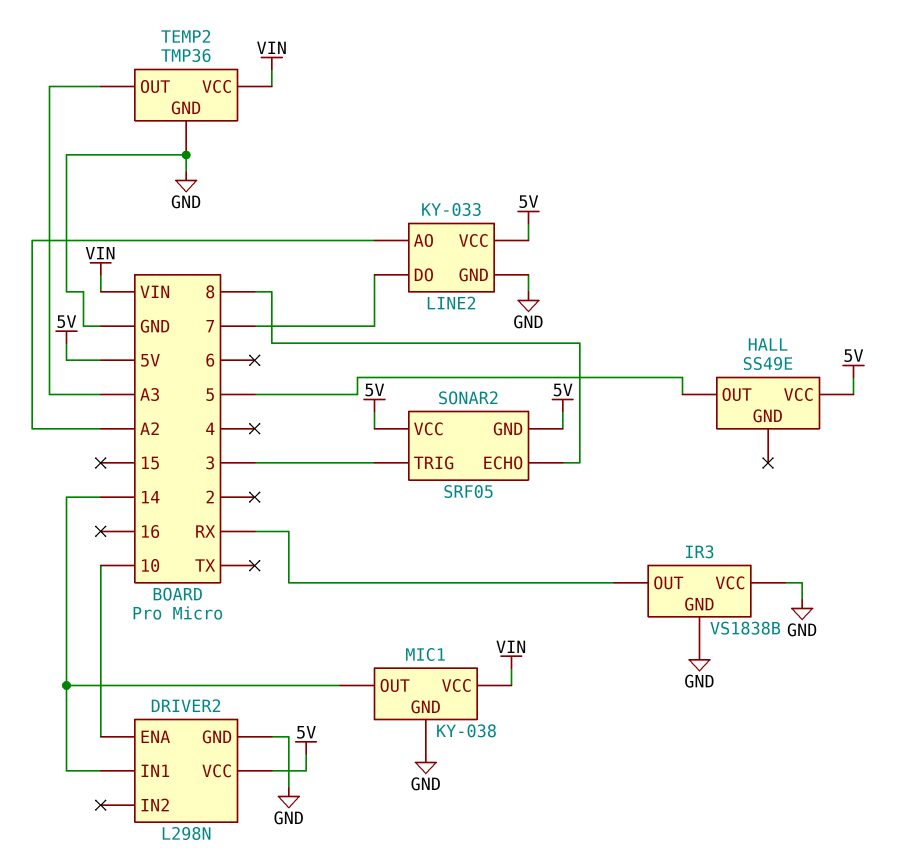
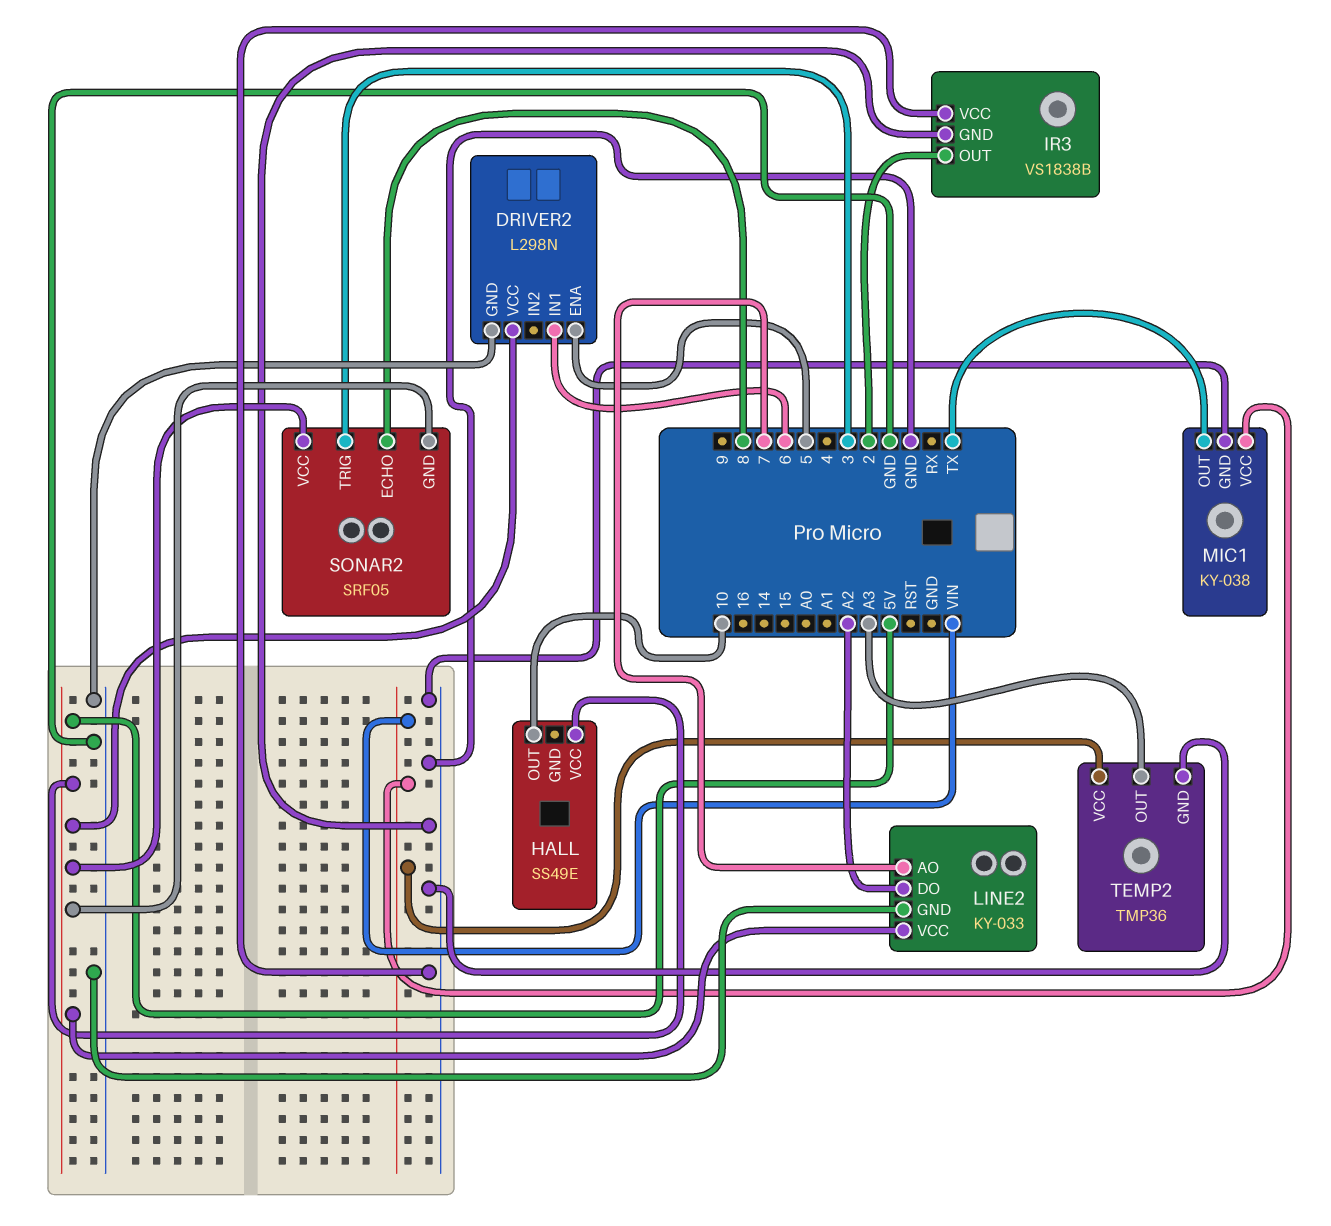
DRIVER2 pin ENA: 10 -> 5
DRIVER2 pin IN1: 14 -> 6
HALL pin OUT: 5 -> 10
IR3 pin OUT: RX -> 2
LINE2 pin AO: A2 -> 7
LINE2 pin DO: 7 -> A2
MIC1 pin OUT: 14 -> TX

